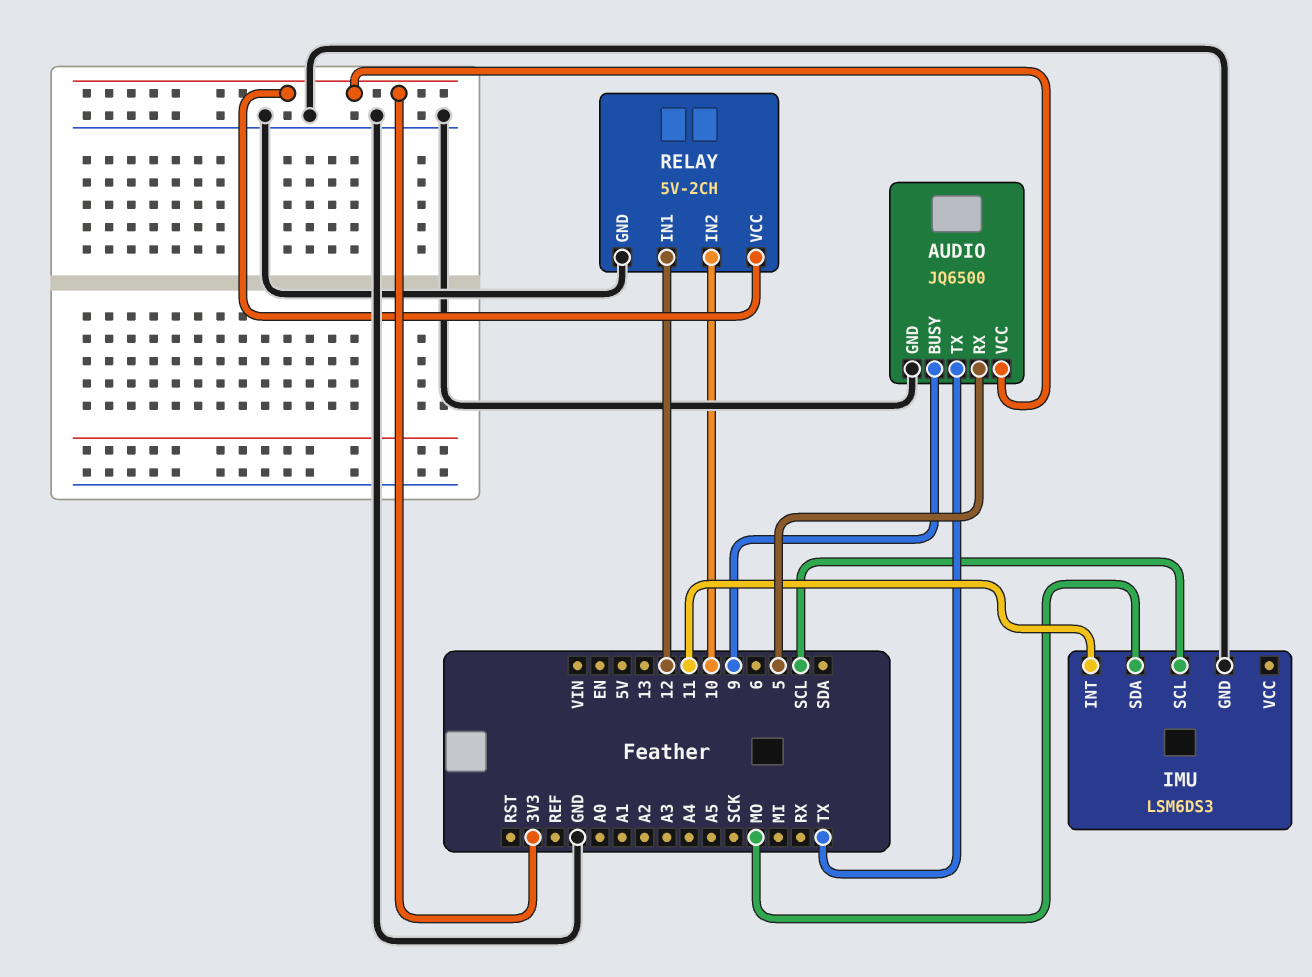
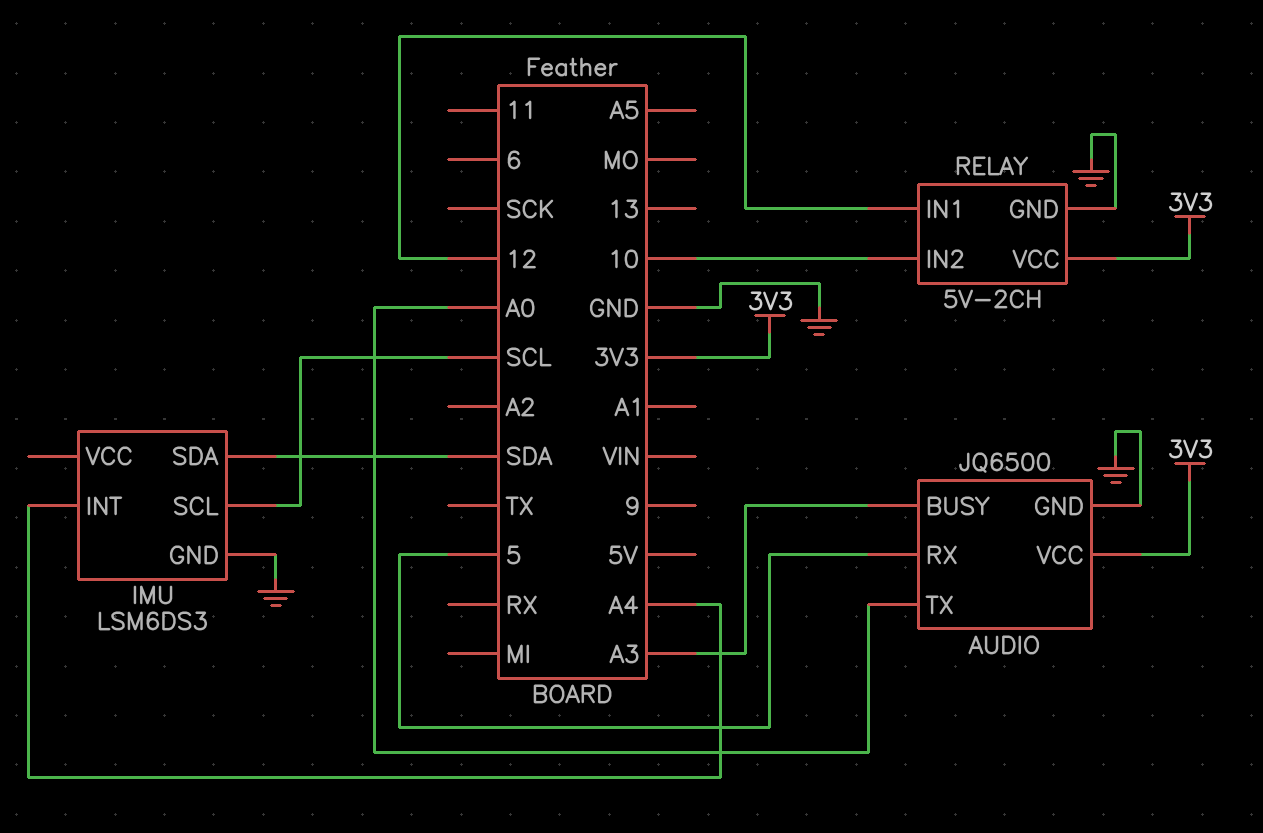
AUDIO pin BUSY: 9 -> A3
AUDIO pin TX: TX -> A0
IMU pin INT: 11 -> A4
IMU pin SDA: MO -> SDA

